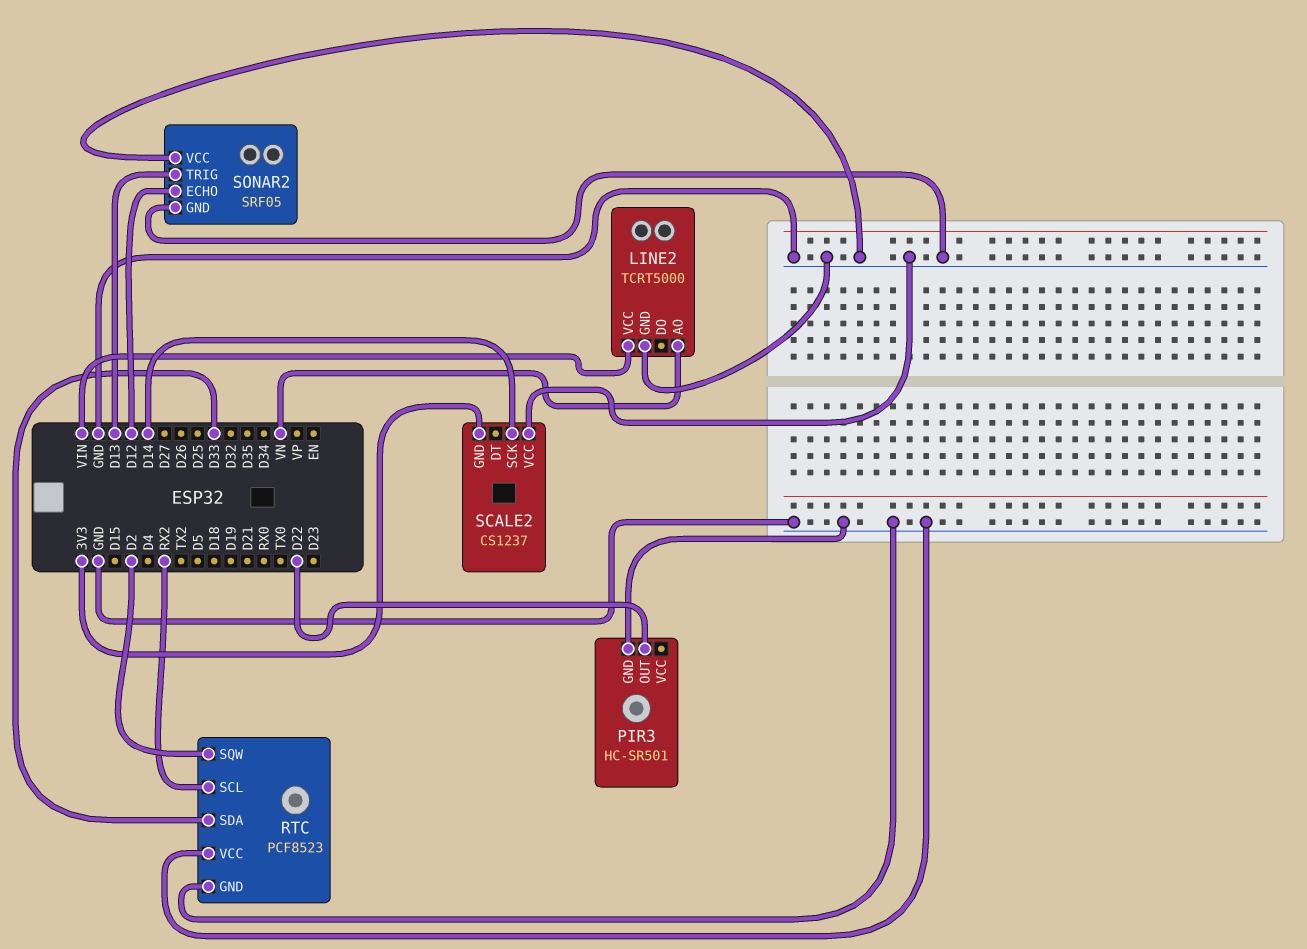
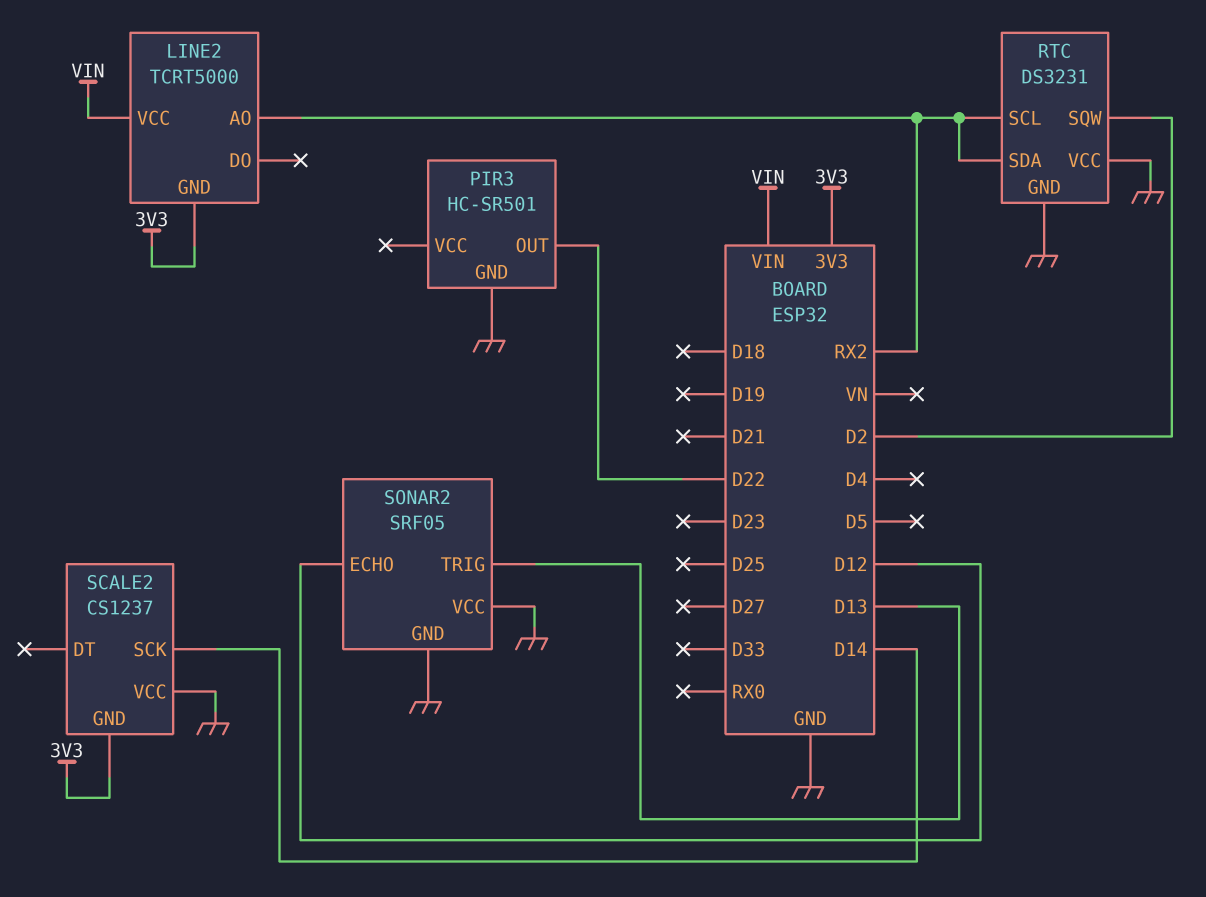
LINE2 pin AO: VN -> RX2
LINE2 pin GND: GND -> 3V3
RTC: PCF8523 -> DS3231
RTC pin SDA: D33 -> RX2

